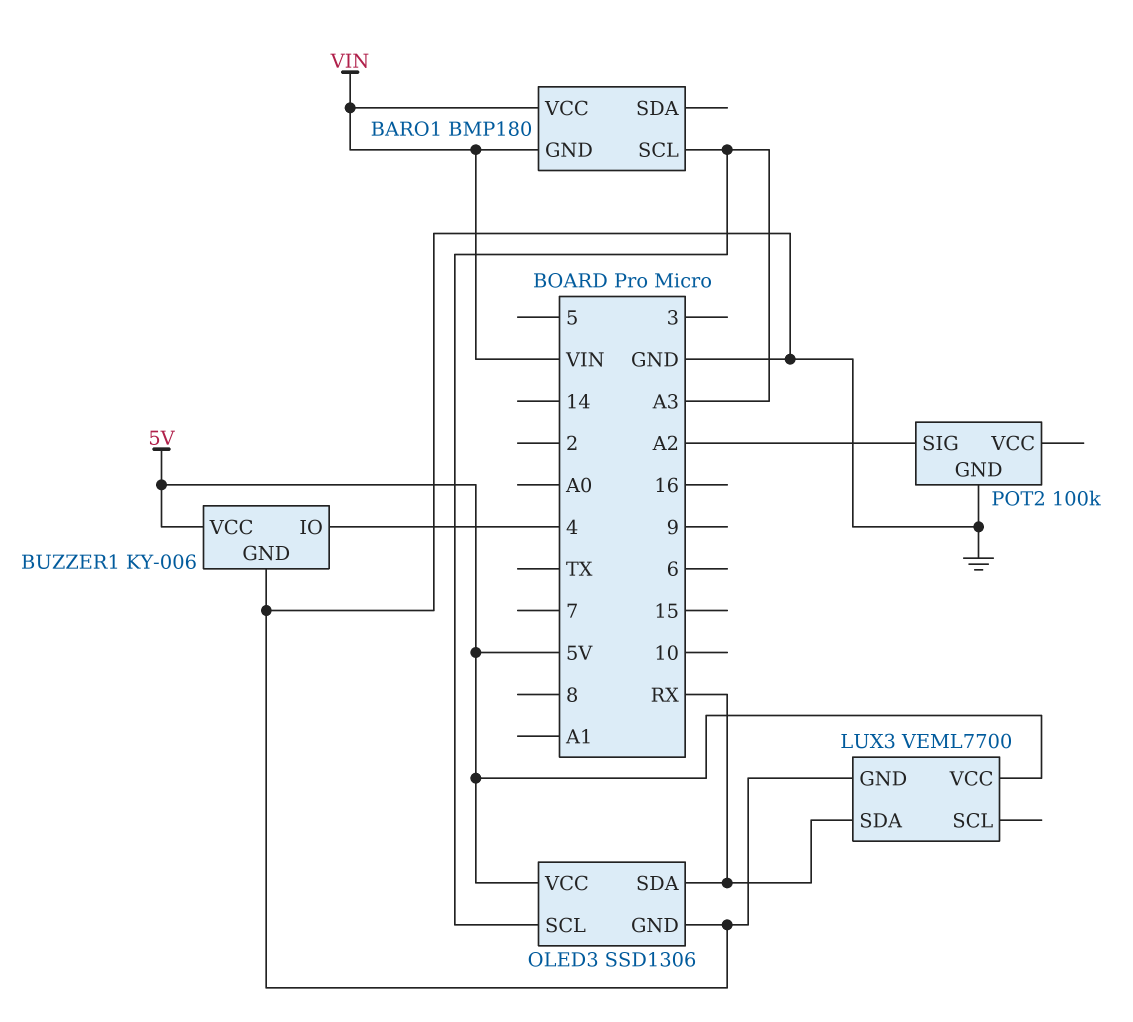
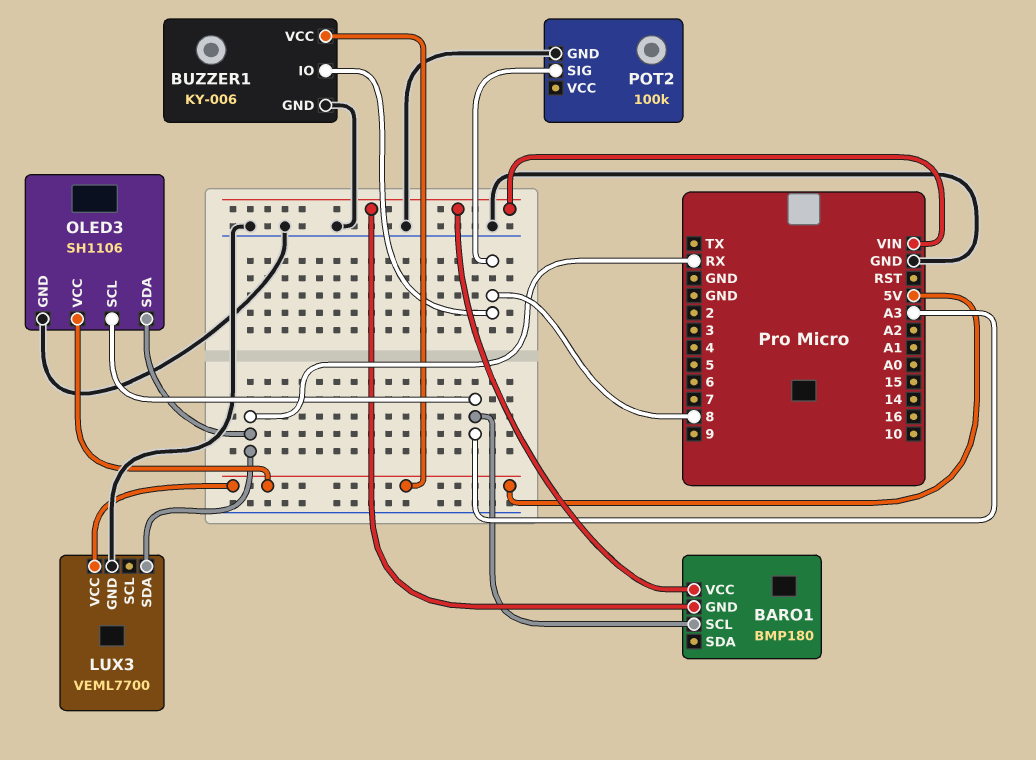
BUZZER1 pin IO: 4 -> 8
OLED3: SSD1306 -> SH1106
POT2 pin SIG: A2 -> 8

